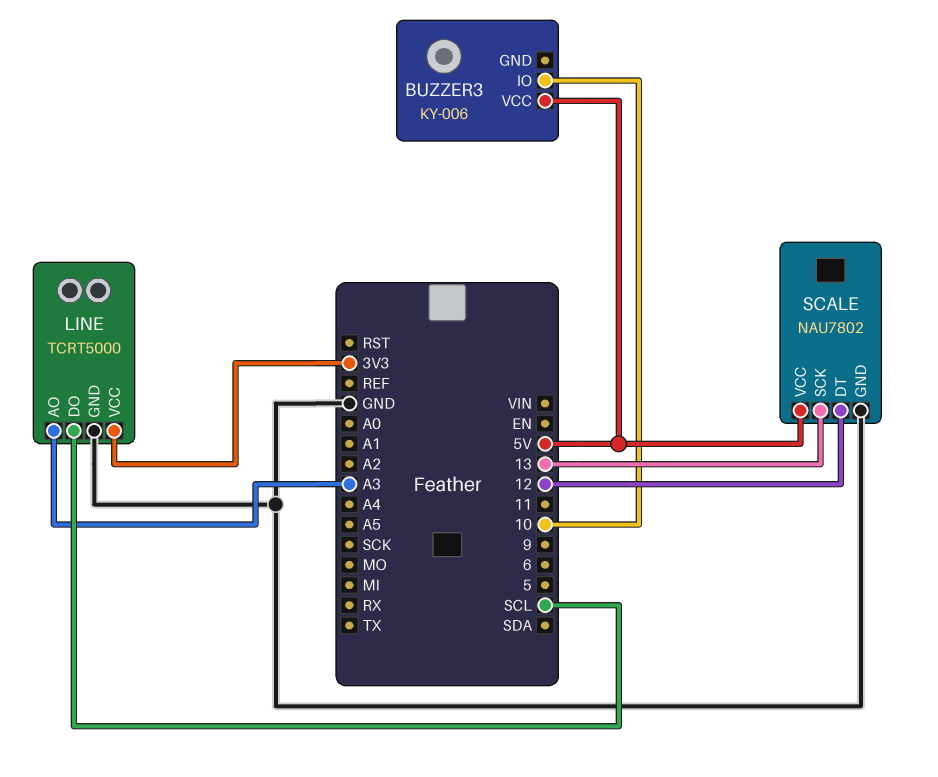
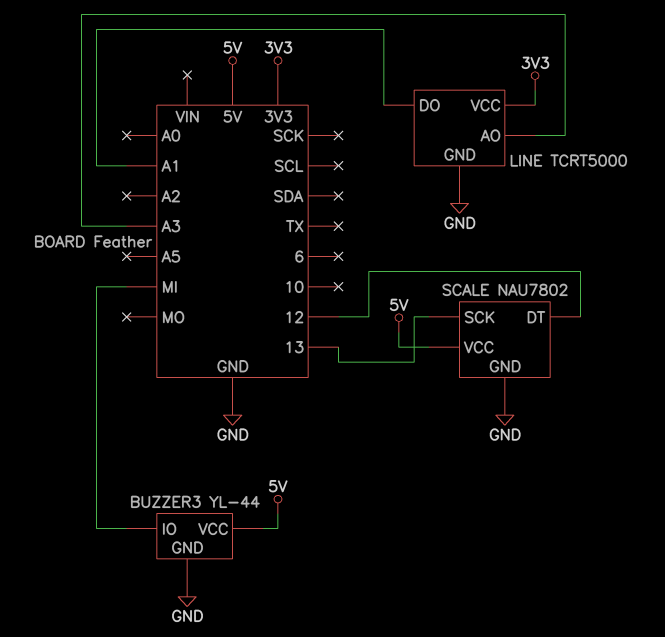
BUZZER3: KY-006 -> YL-44
BUZZER3 pin GND: none -> GND
BUZZER3 pin IO: 10 -> MI
LINE pin DO: SCL -> A1

